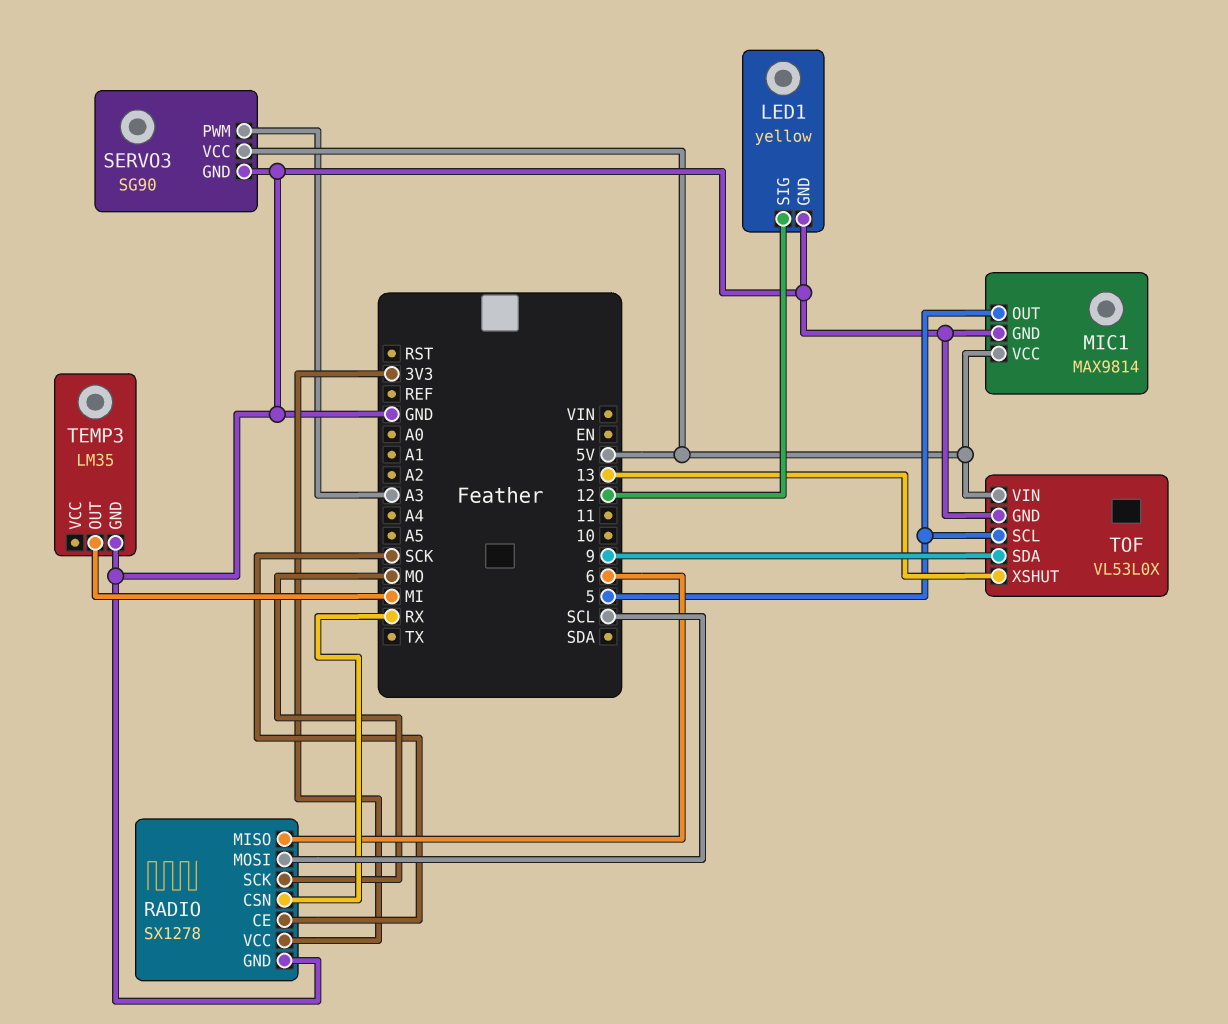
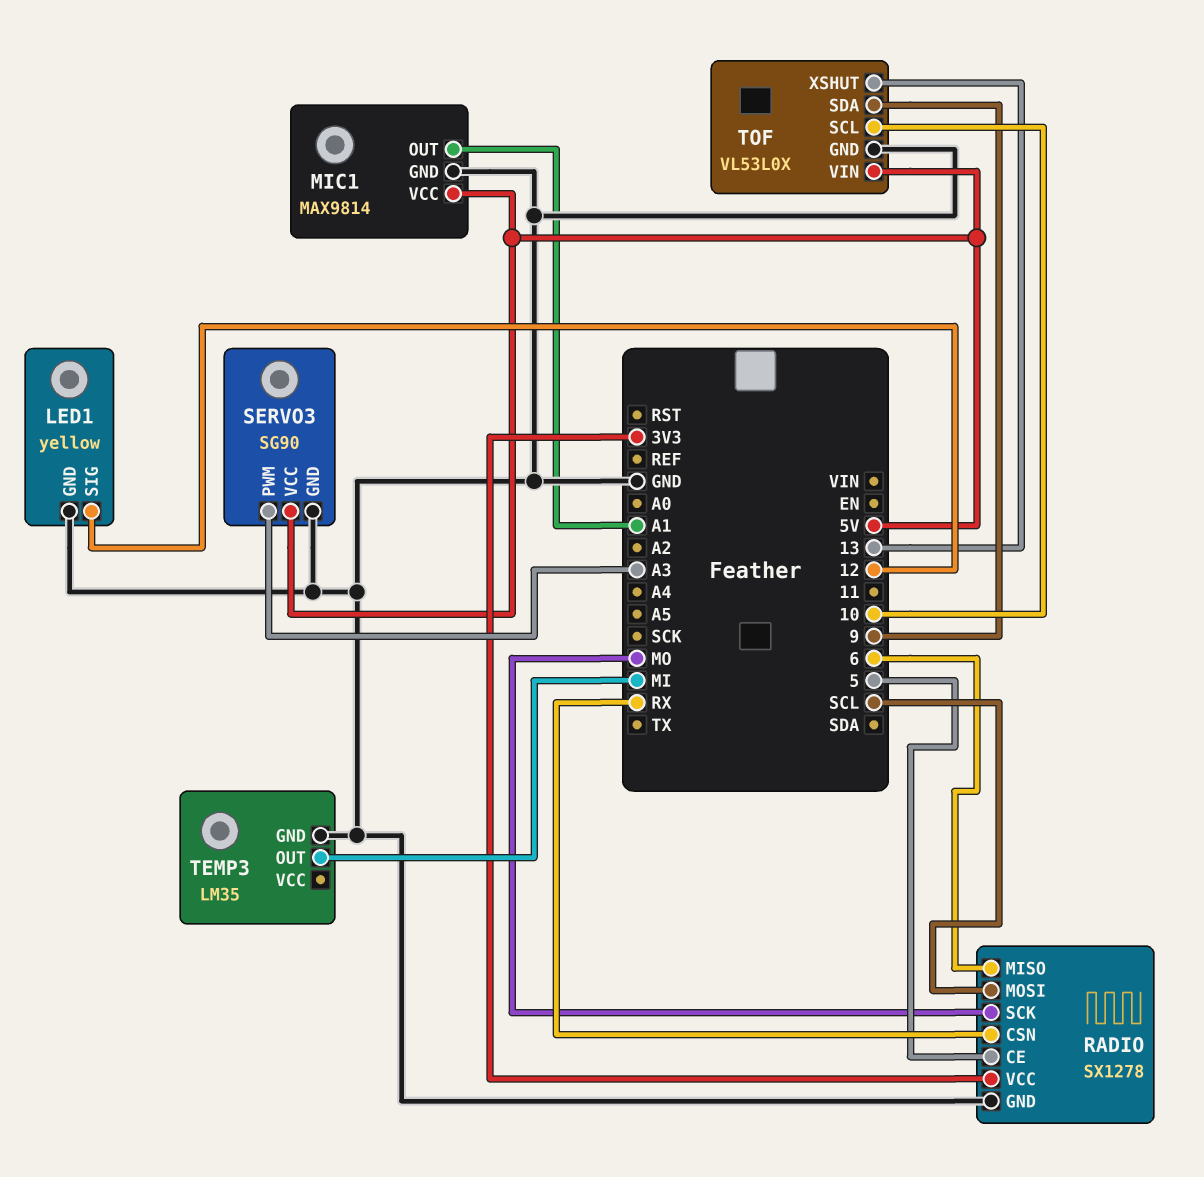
MIC1 pin OUT: 5 -> A1
RADIO pin CE: SCK -> 5
TOF pin SCL: 5 -> 10

